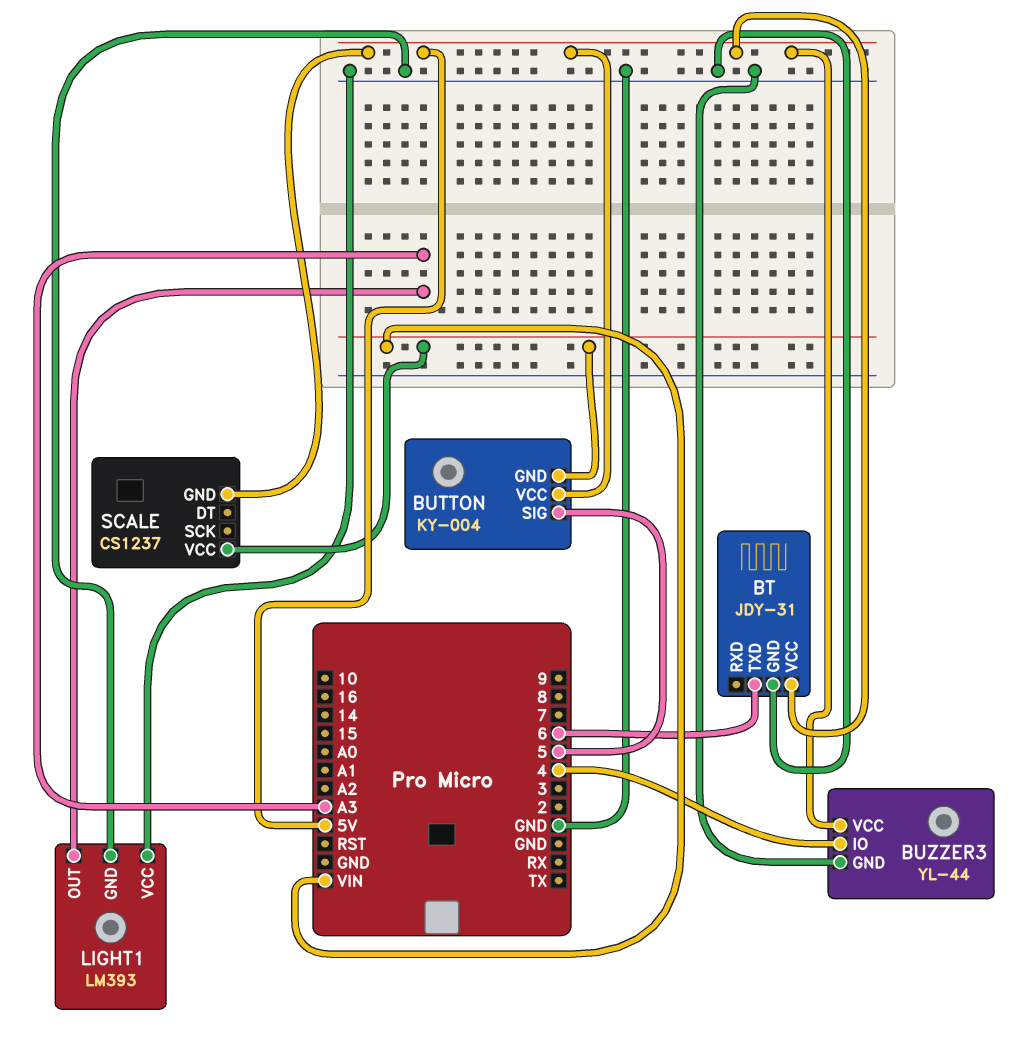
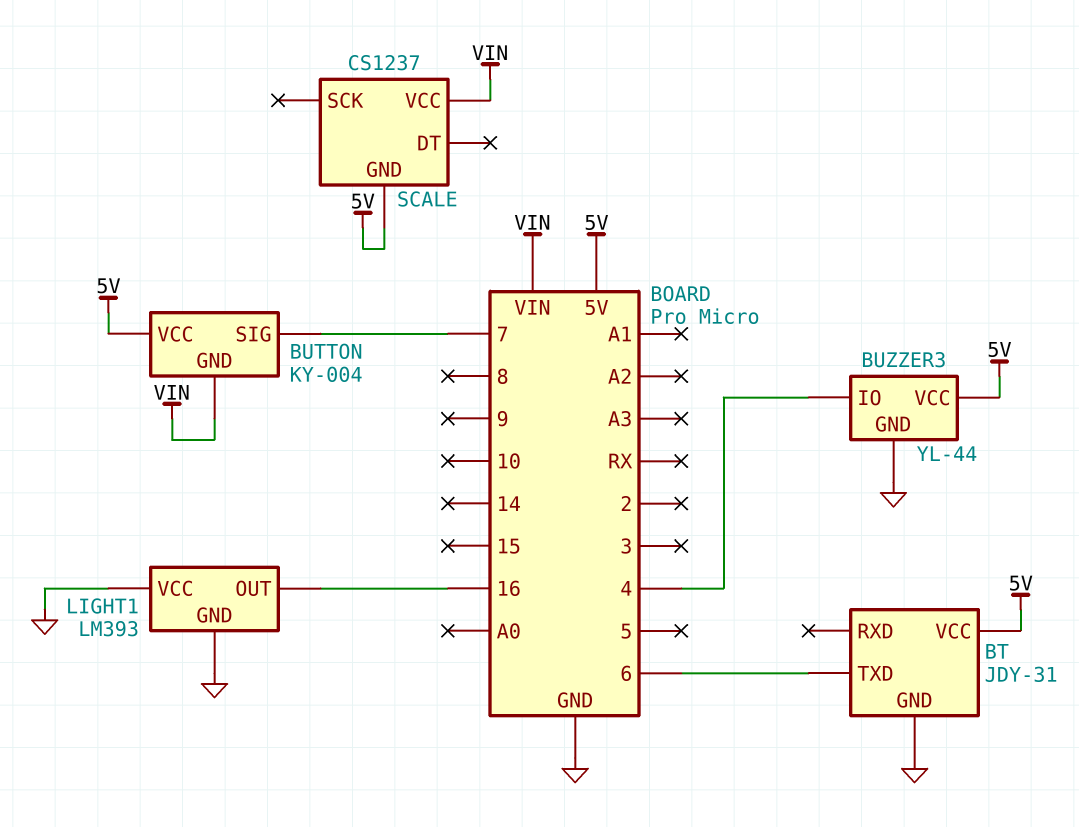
BUTTON pin SIG: 5 -> 7
LIGHT1 pin OUT: A3 -> 16

